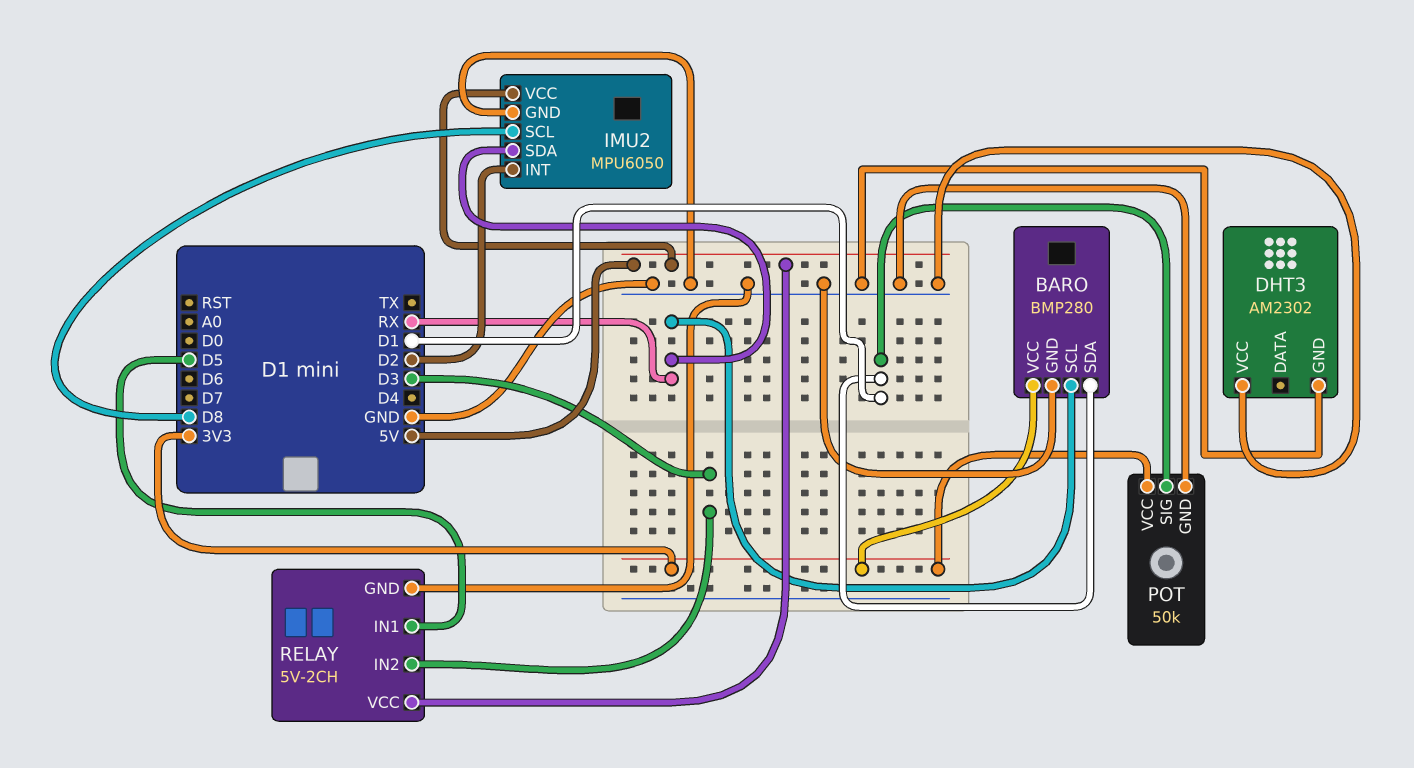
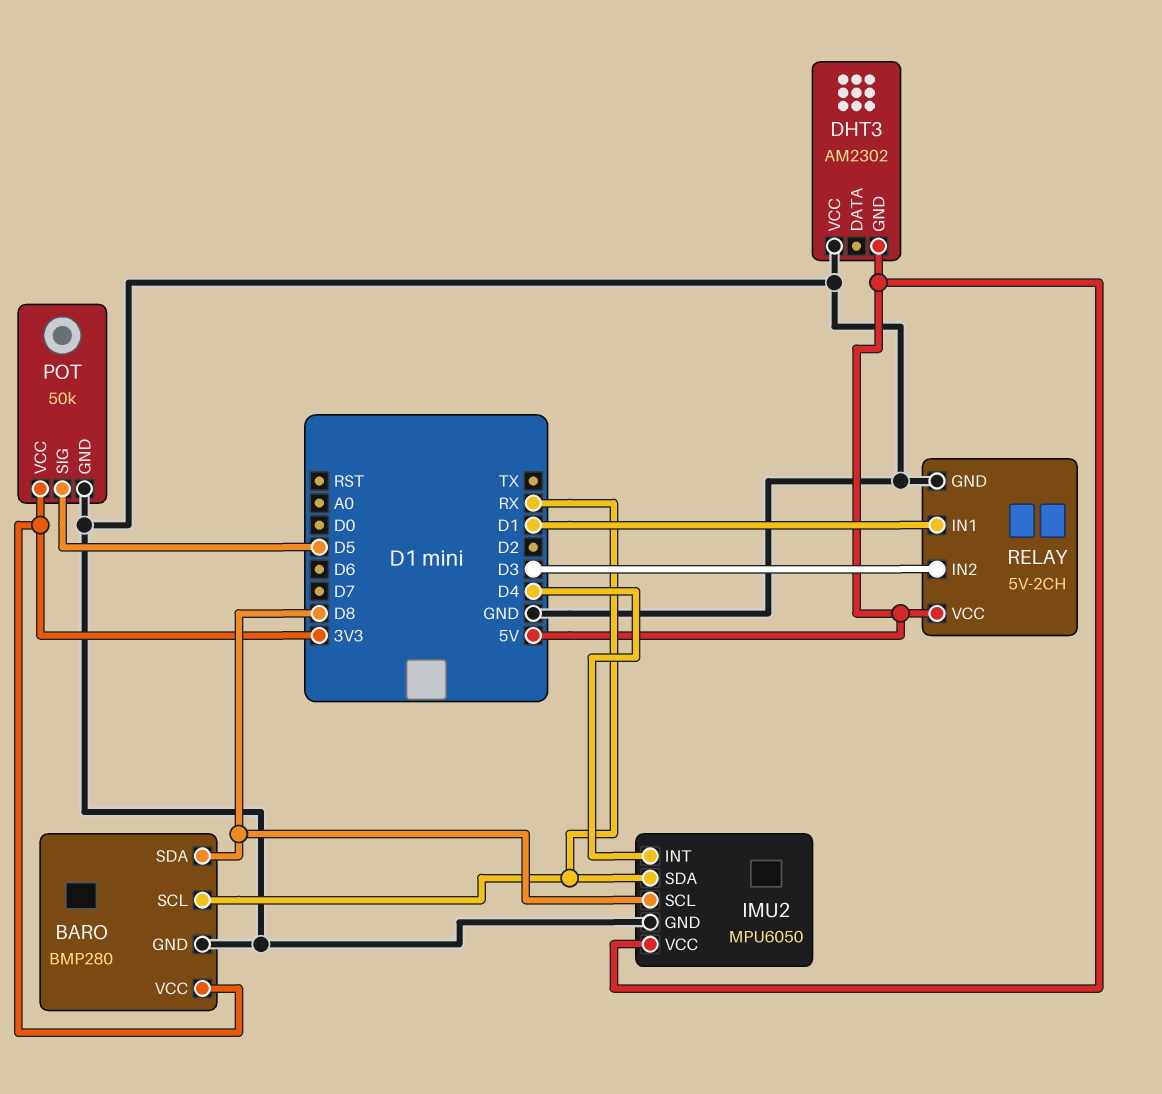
BARO pin SDA: D1 -> D8
DHT3 pin GND: GND -> 5V
IMU2 pin INT: D2 -> D4
POT pin SIG: D1 -> D5
RELAY pin IN1: D5 -> D1

